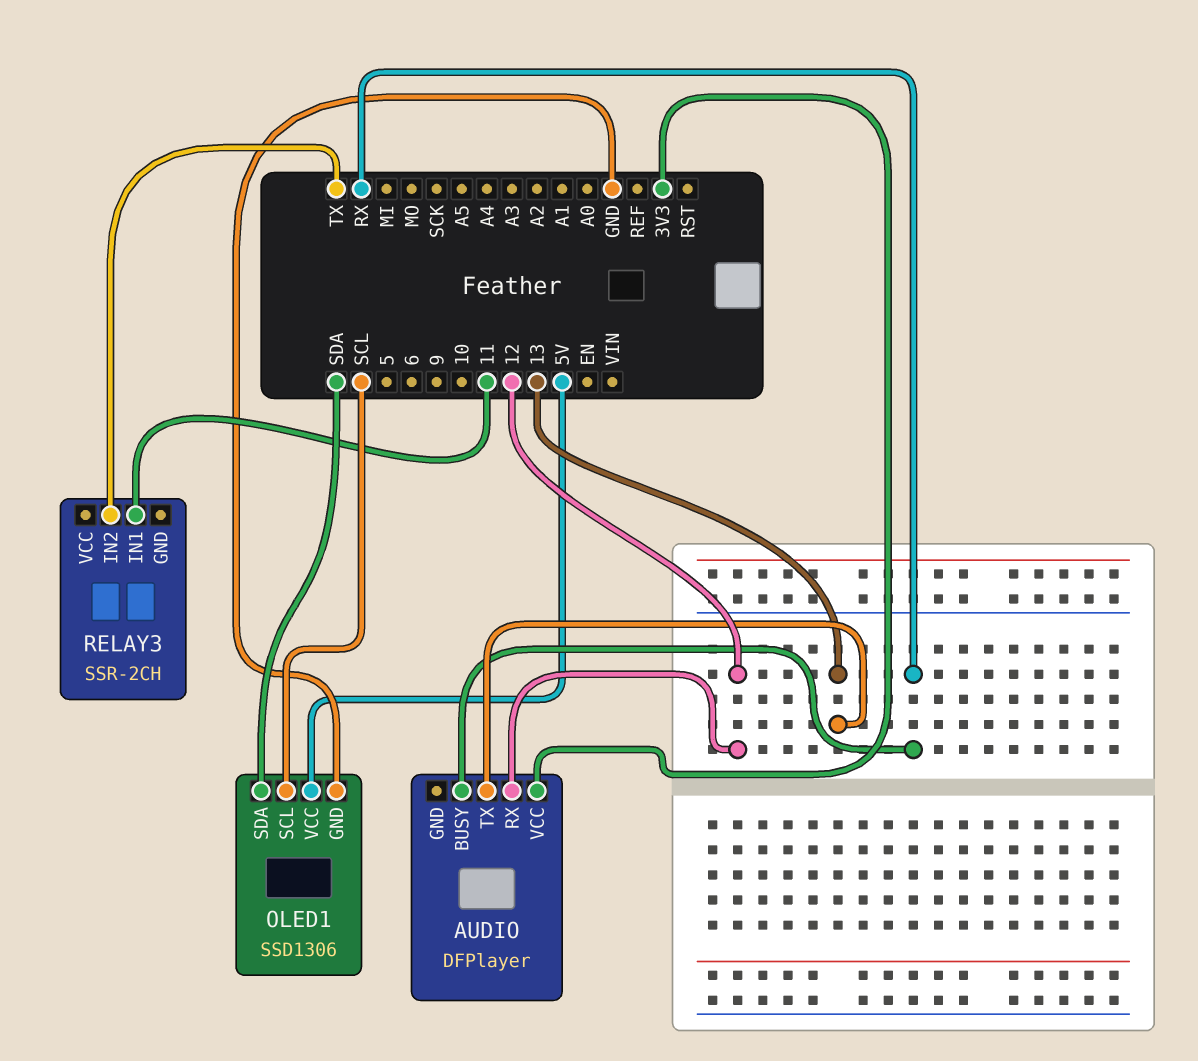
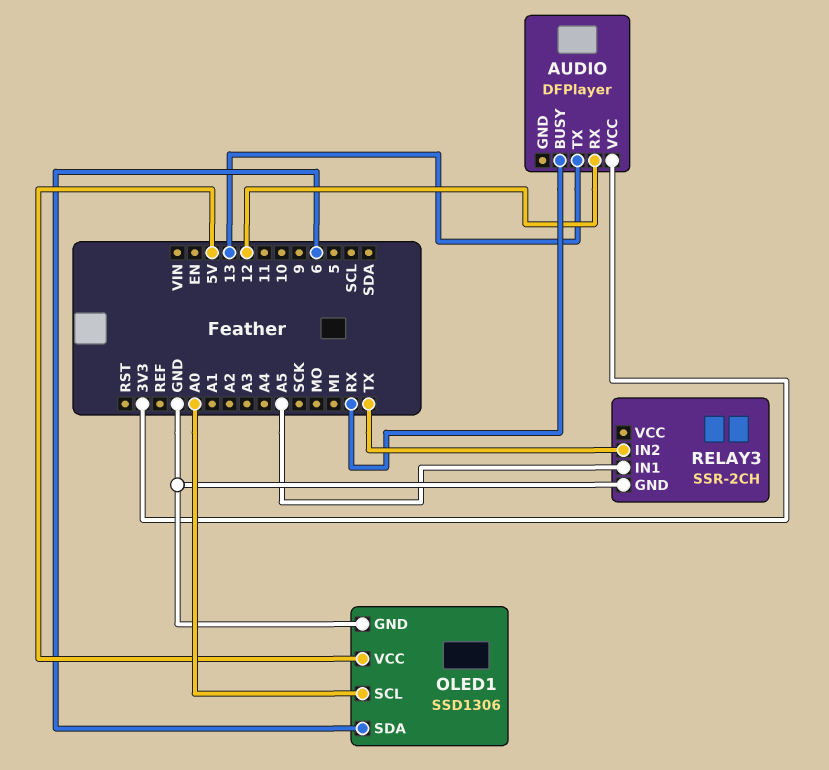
OLED1 pin SCL: SCL -> A0
OLED1 pin SDA: SDA -> 6
RELAY3 pin GND: none -> GND
RELAY3 pin IN1: 11 -> A5

